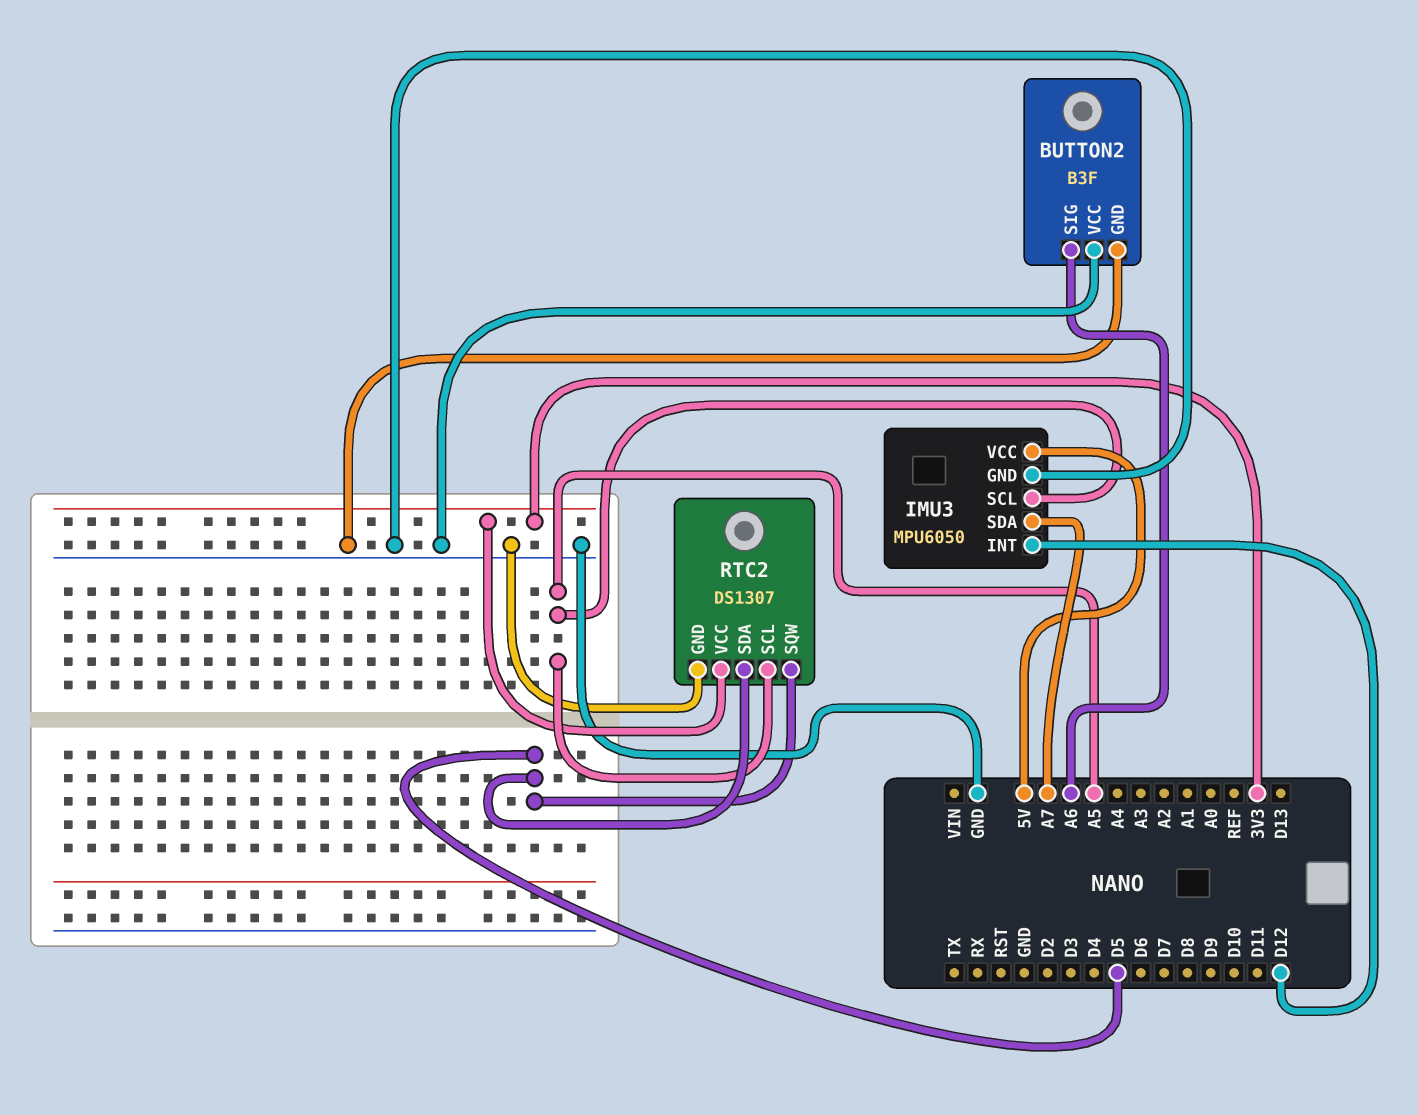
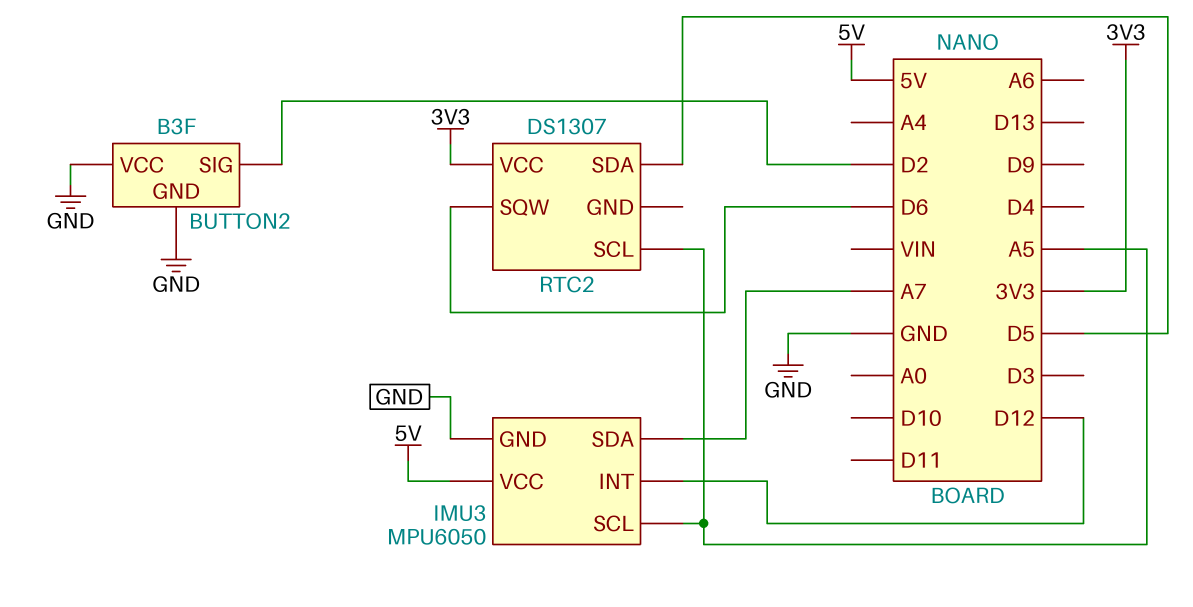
BUTTON2 pin SIG: A6 -> D2
RTC2 pin GND: GND -> none
RTC2 pin SQW: D5 -> D6

